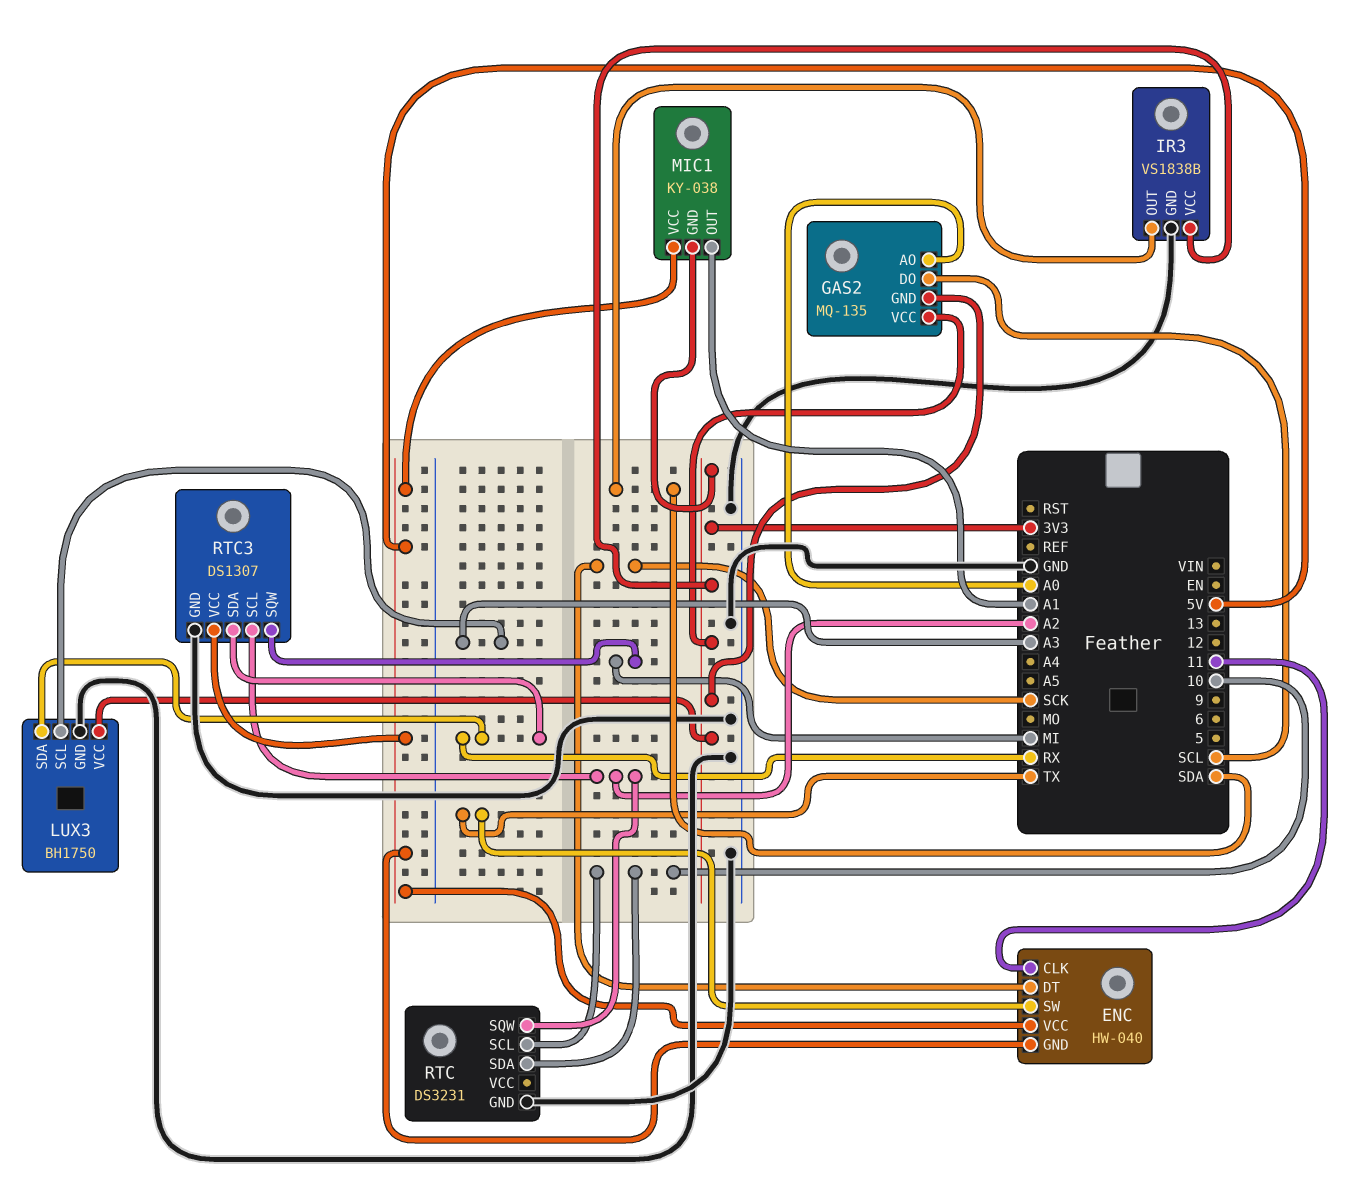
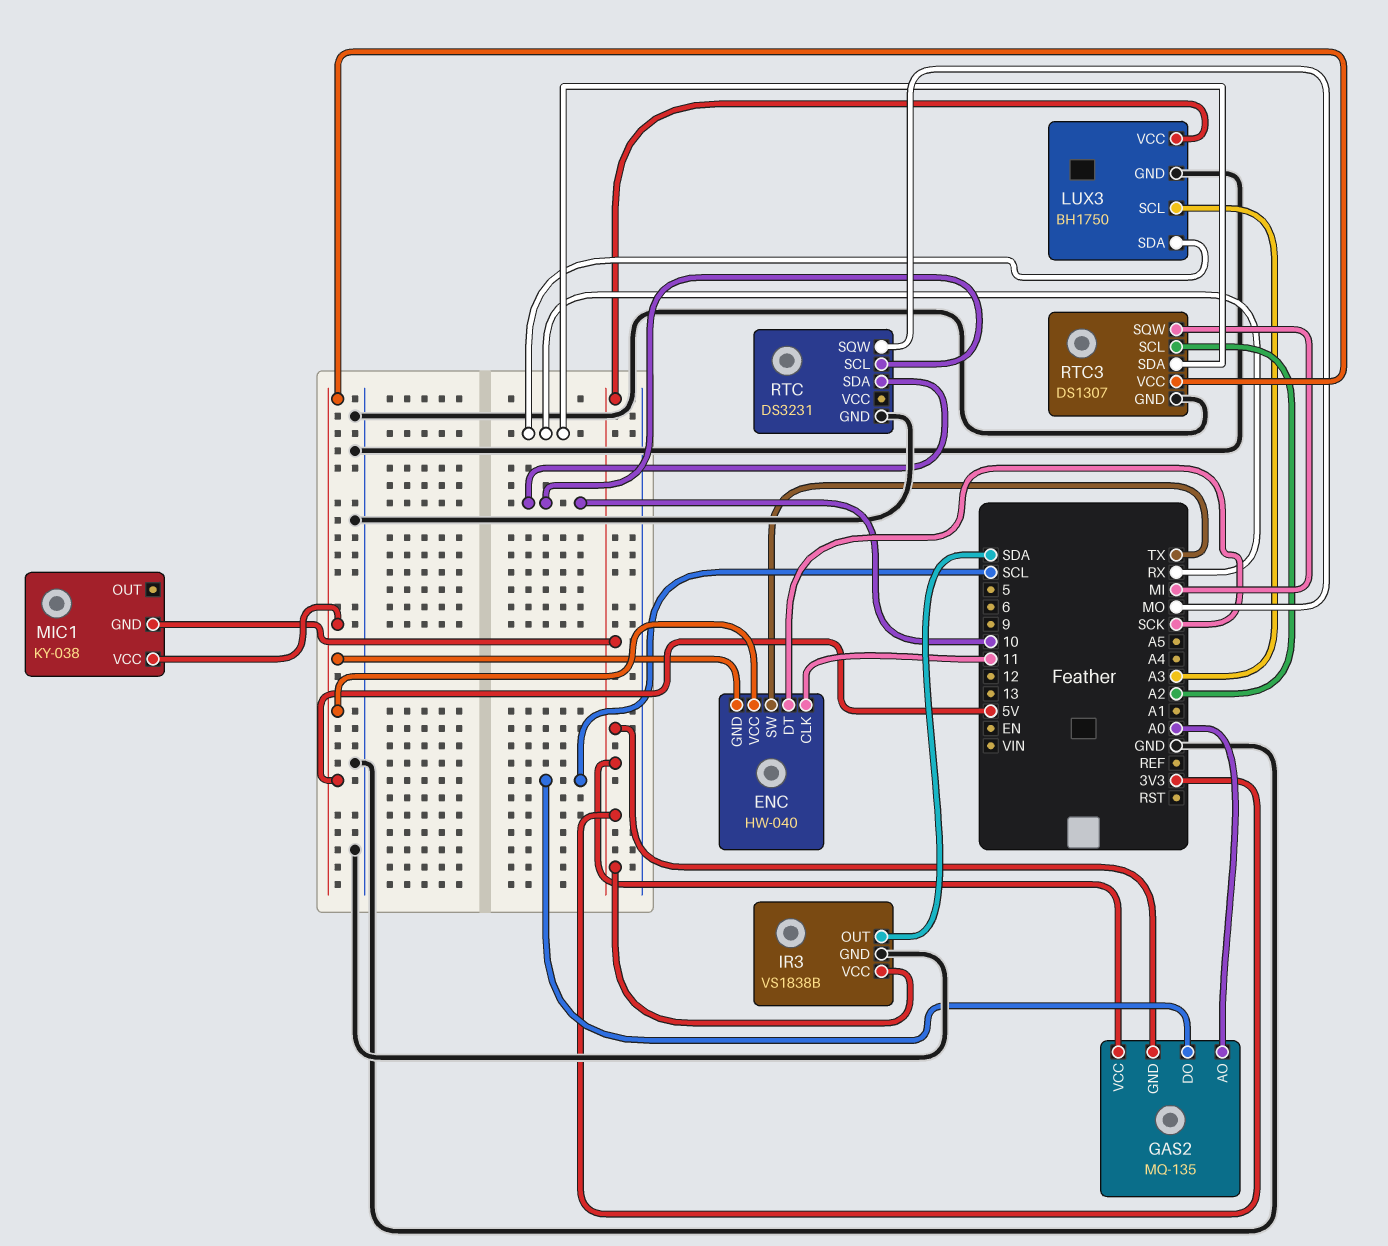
MIC1 pin OUT: A1 -> none
RTC pin SQW: A2 -> MO

